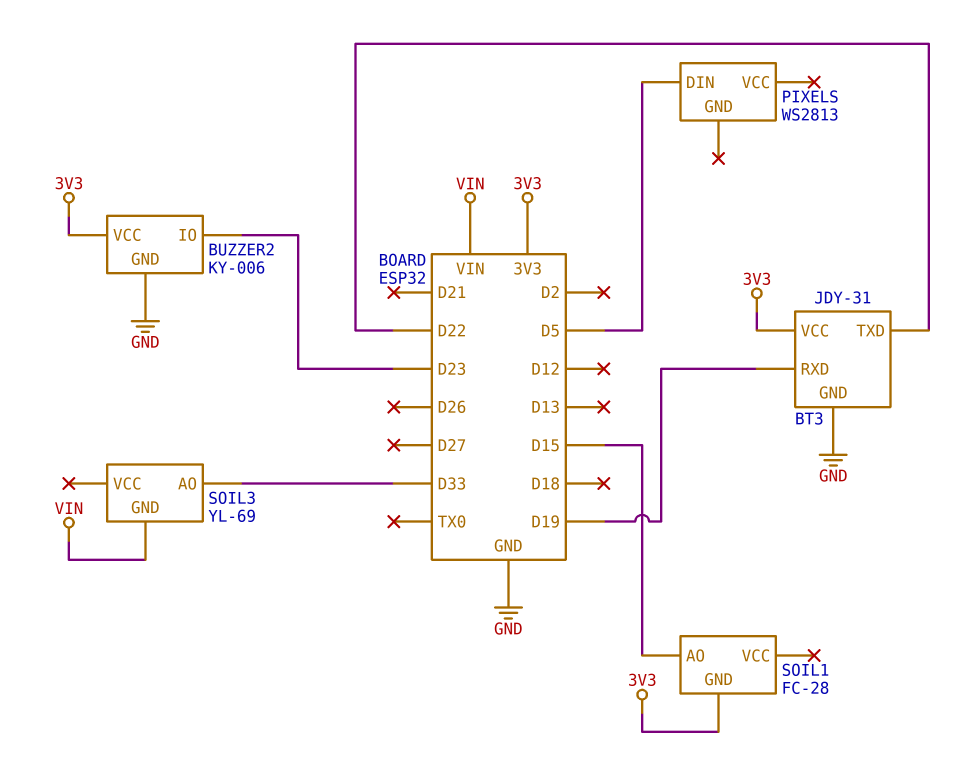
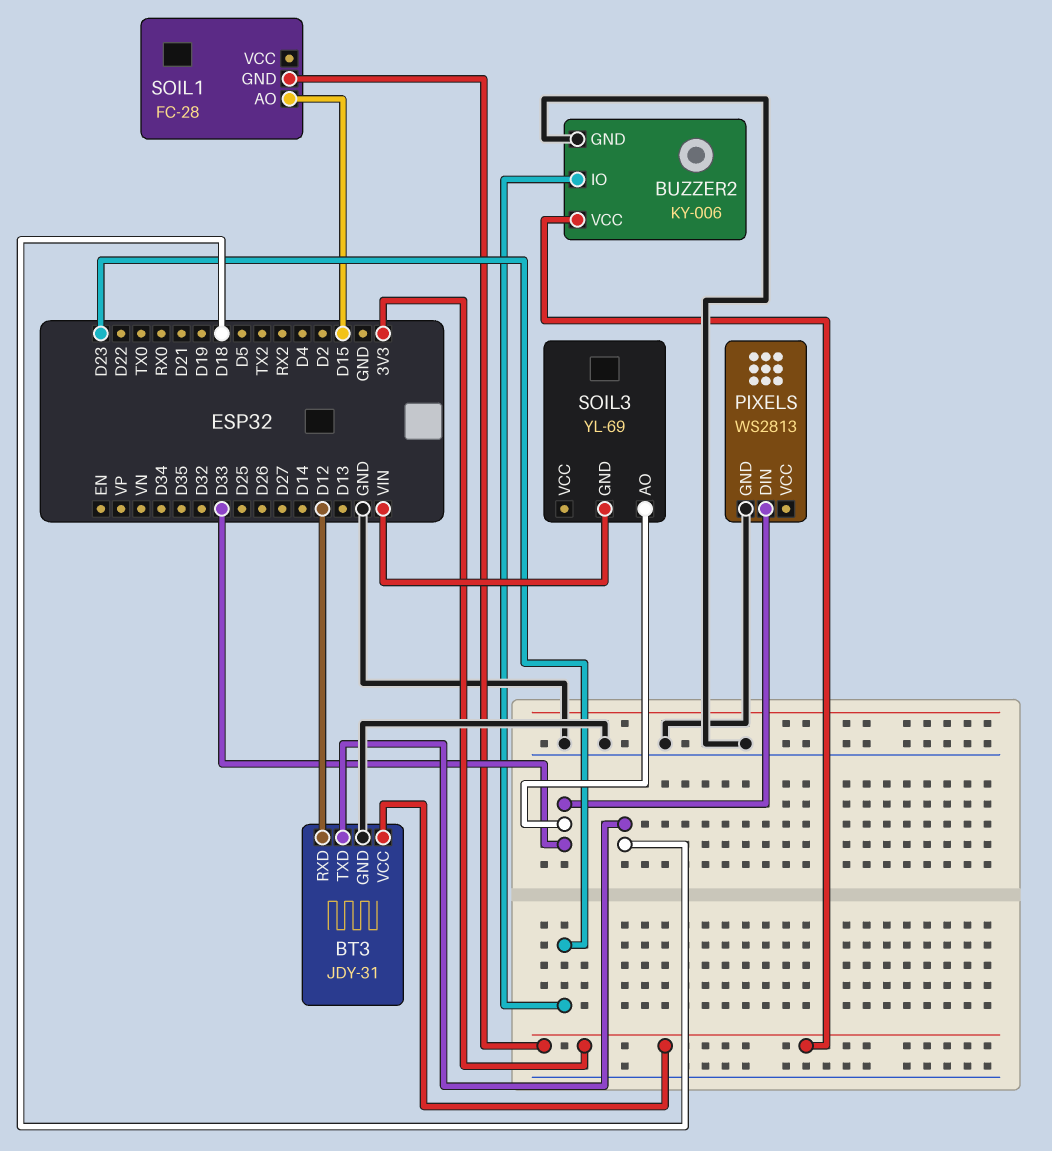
BT3 pin RXD: D19 -> D12
BT3 pin TXD: D22 -> D18
PIXELS pin DIN: D5 -> D33
PIXELS pin GND: none -> GND

